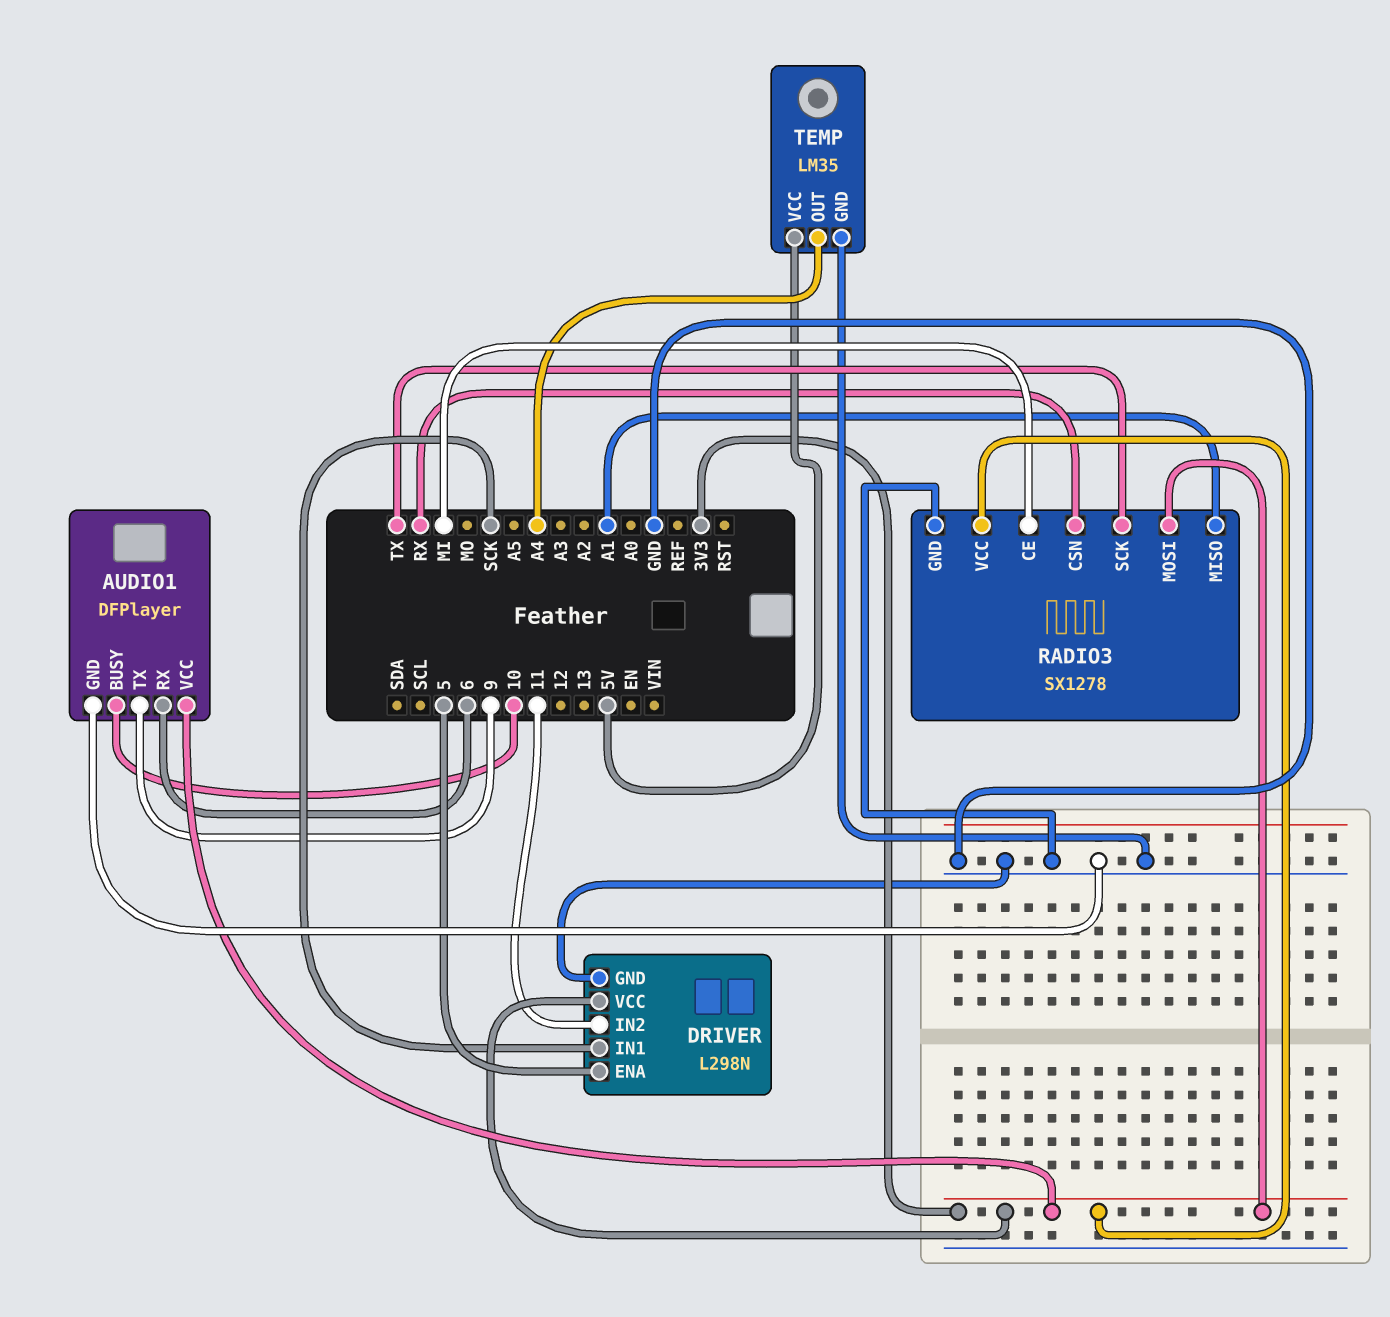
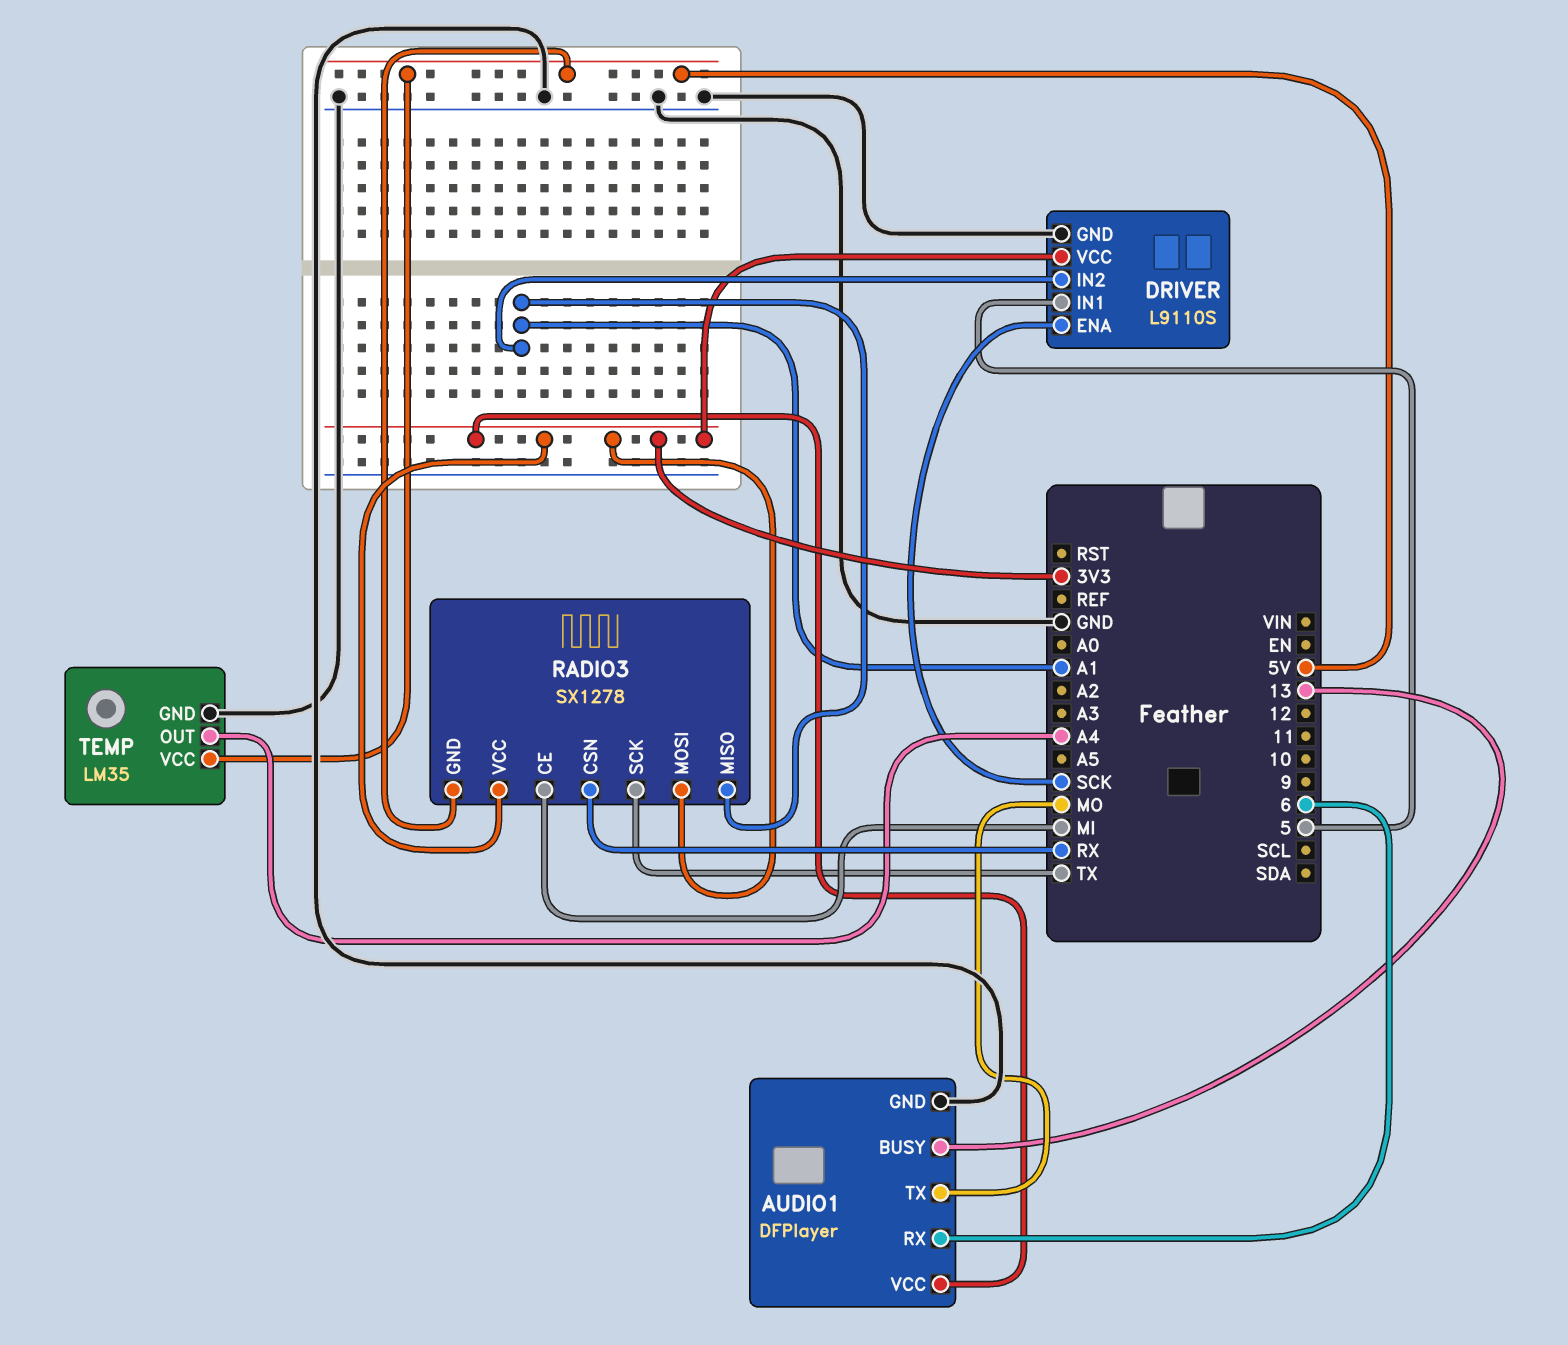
AUDIO1 pin BUSY: 10 -> 13
AUDIO1 pin TX: 9 -> MO
DRIVER: L298N -> L9110S
DRIVER pin ENA: 5 -> SCK
DRIVER pin IN1: SCK -> 5
DRIVER pin IN2: 11 -> A1
RADIO3 pin GND: GND -> 5V

